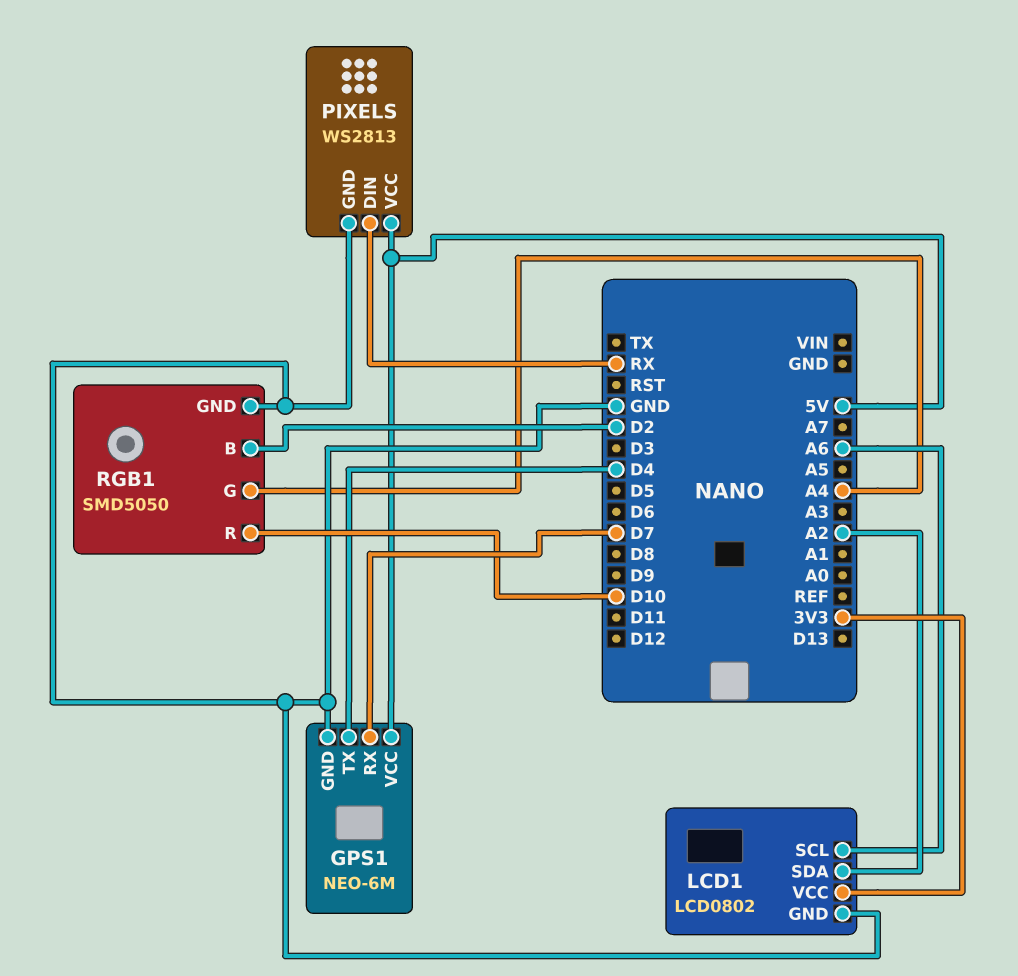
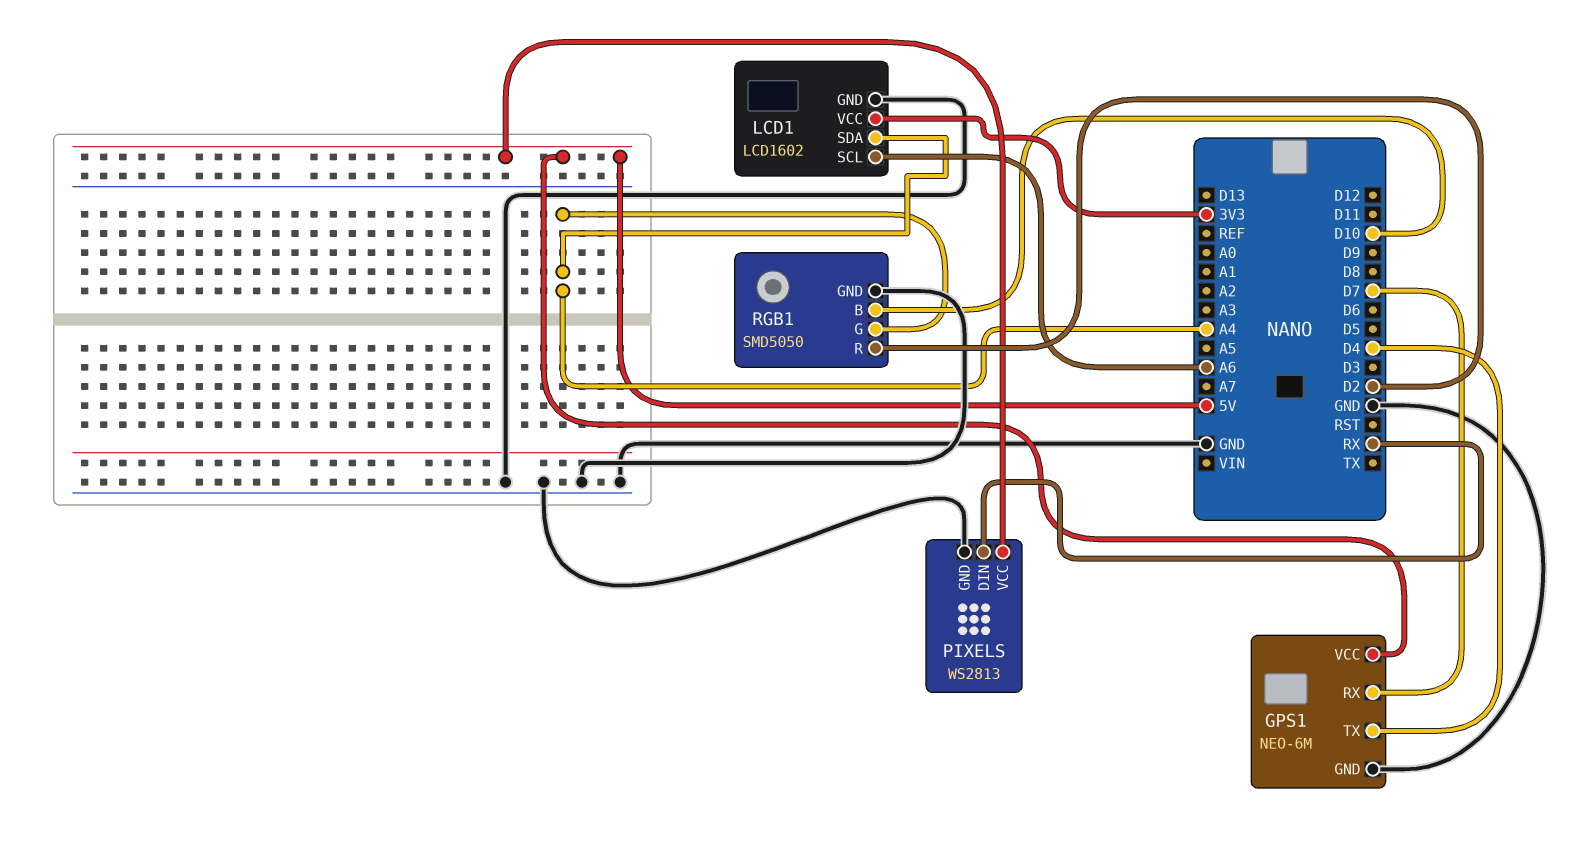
LCD1: LCD0802 -> LCD1602
LCD1 pin SDA: A2 -> A4
RGB1 pin B: D2 -> D10
RGB1 pin R: D10 -> D2

